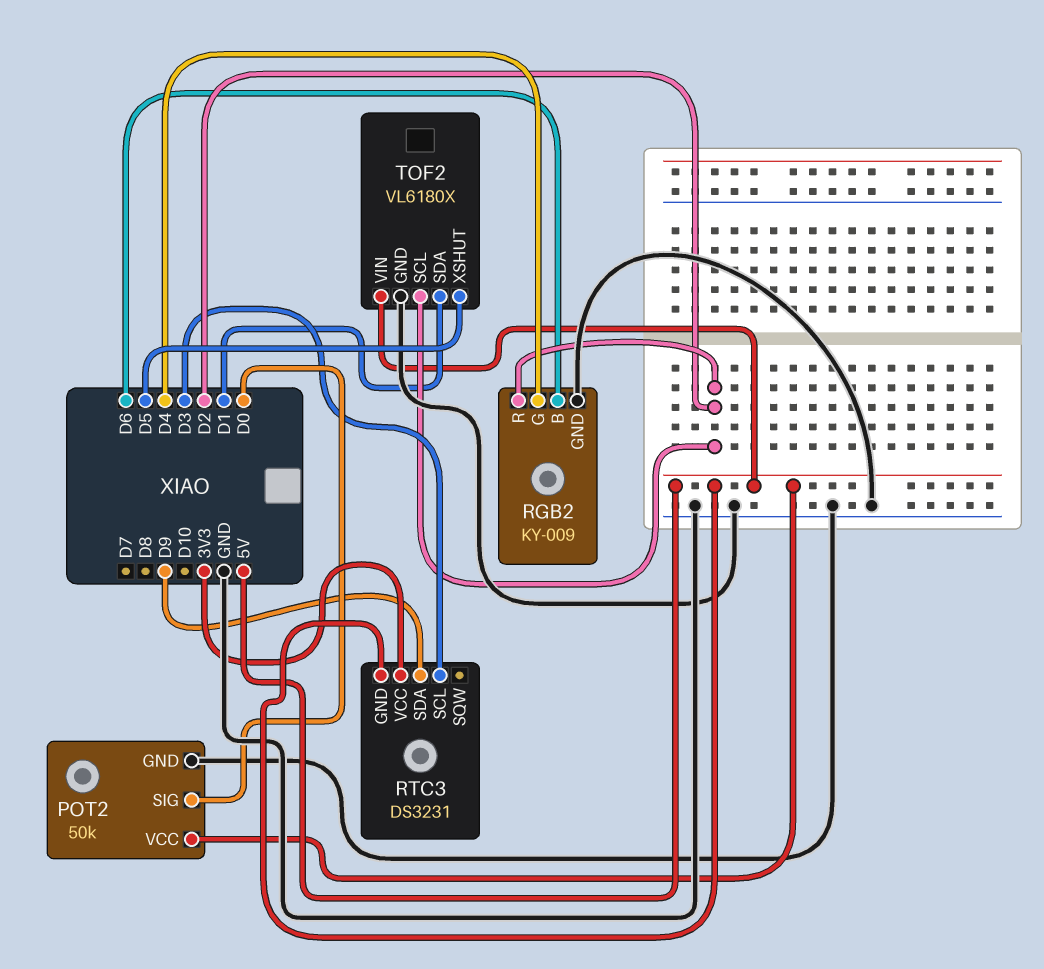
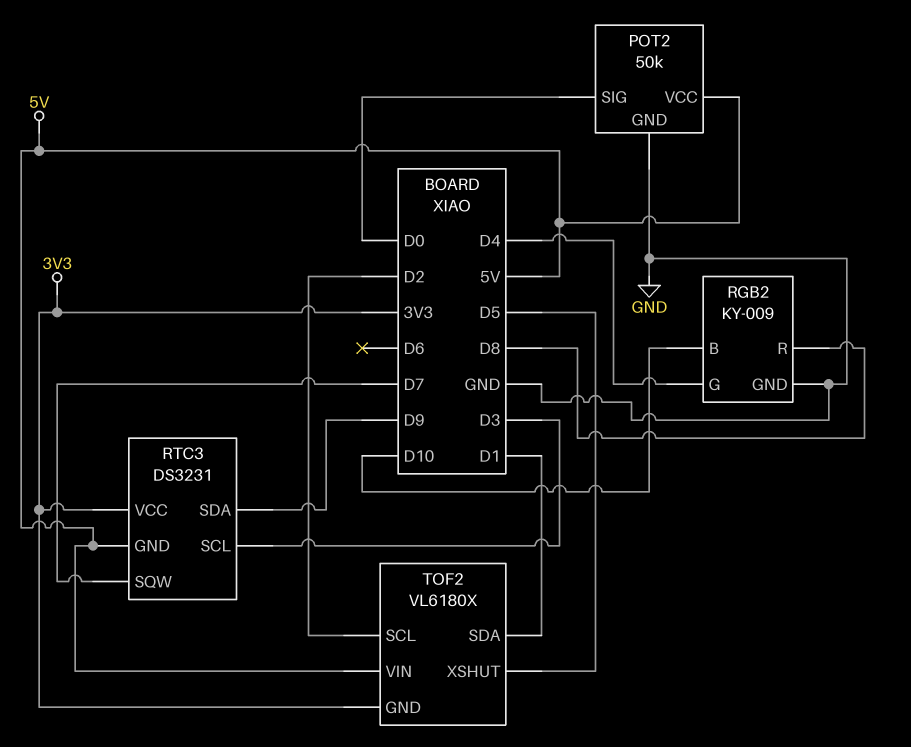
RGB2 pin B: D6 -> D10
RGB2 pin R: D2 -> D8
RTC3 pin SQW: none -> D7
TOF2 pin GND: GND -> 3V3

